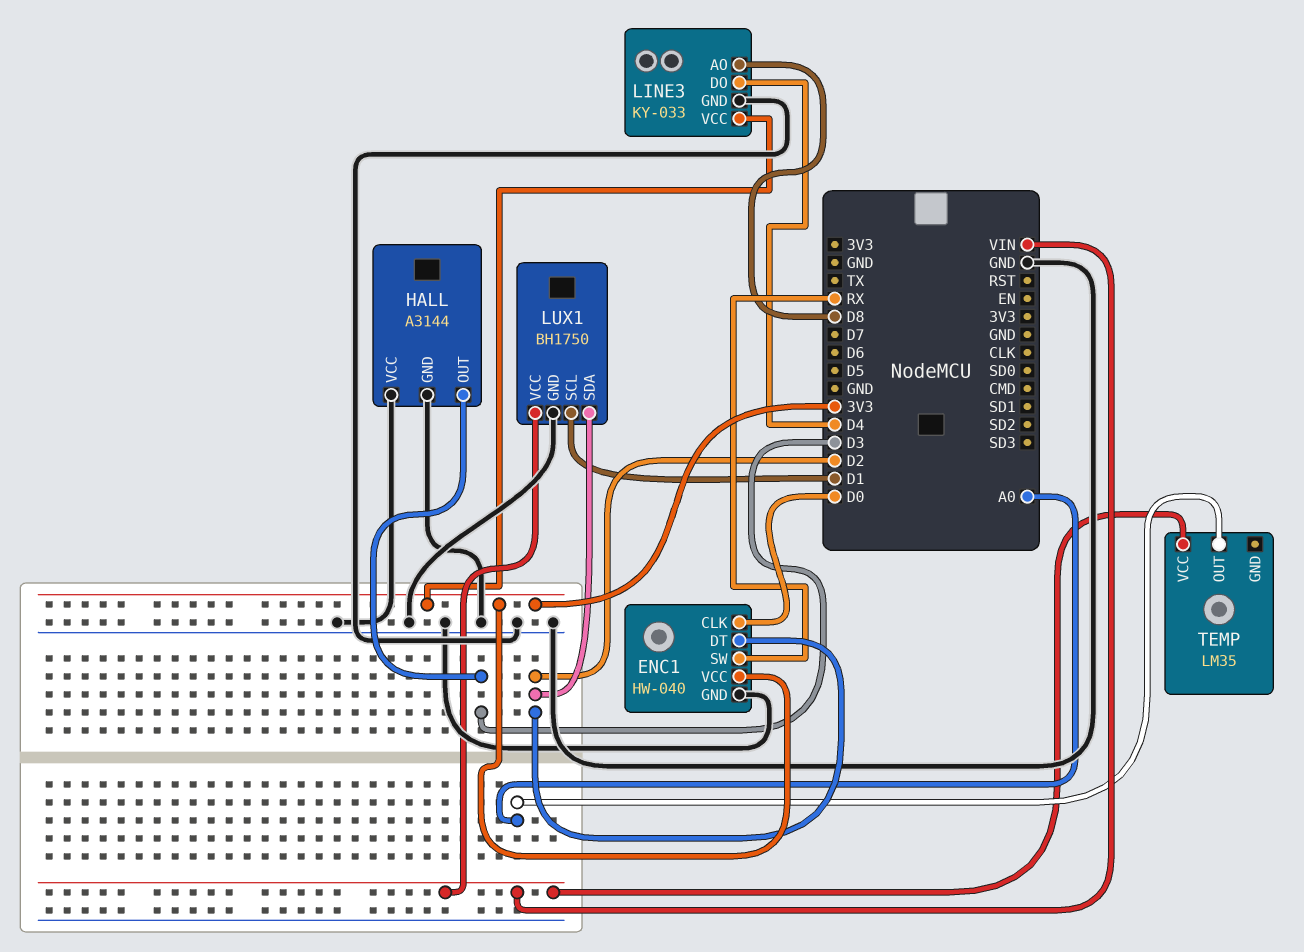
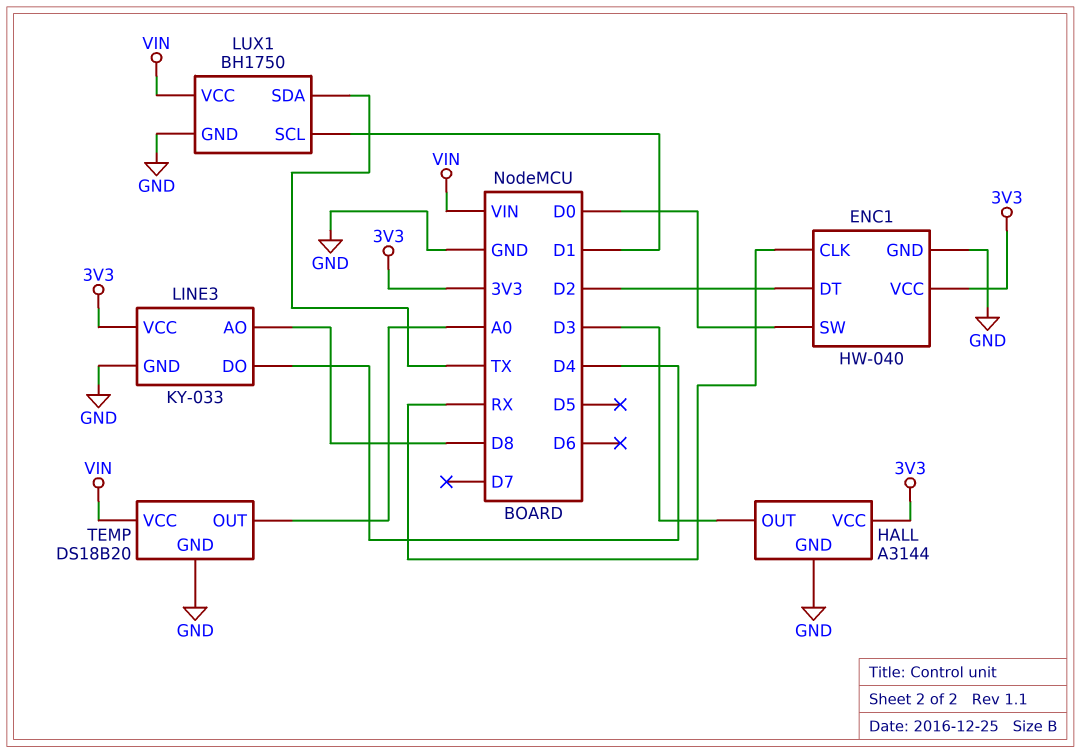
ENC1 pin CLK: D0 -> RX
ENC1 pin SW: RX -> D0
HALL pin VCC: GND -> 3V3
LUX1 pin SDA: D2 -> TX
TEMP: LM35 -> DS18B20
TEMP pin GND: none -> GND

